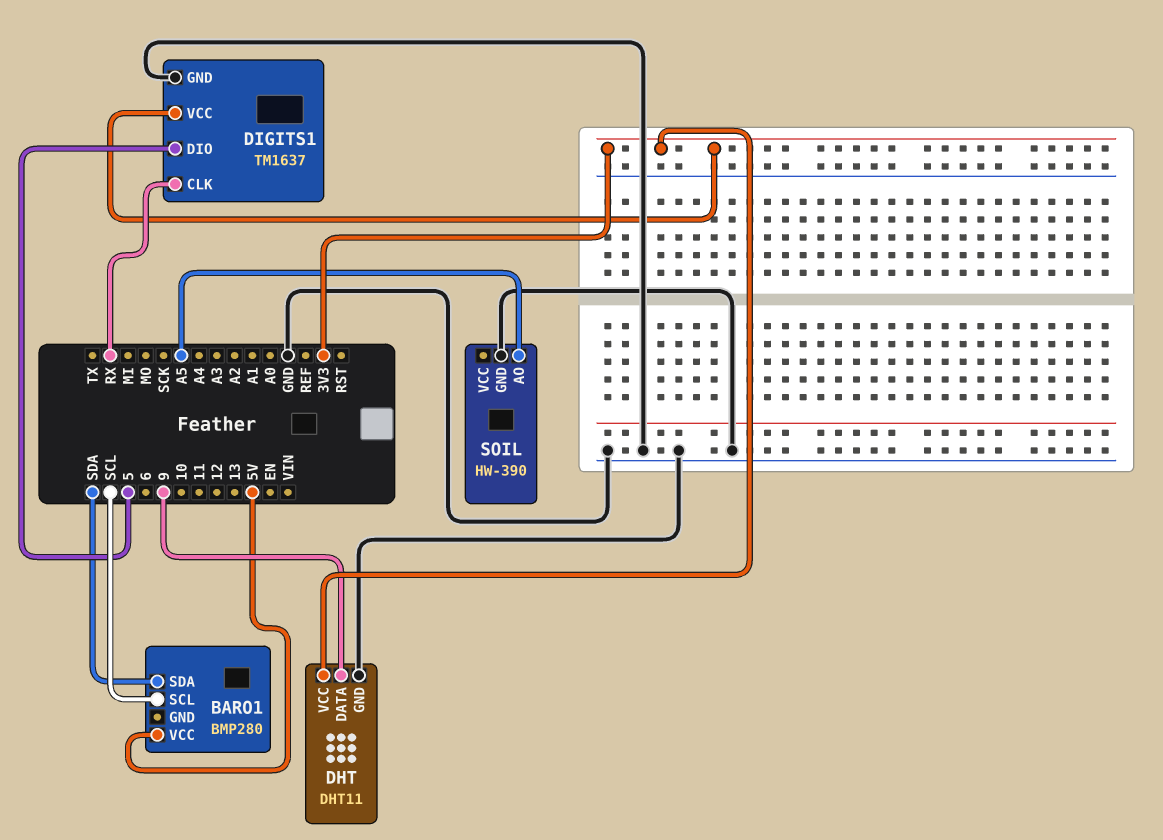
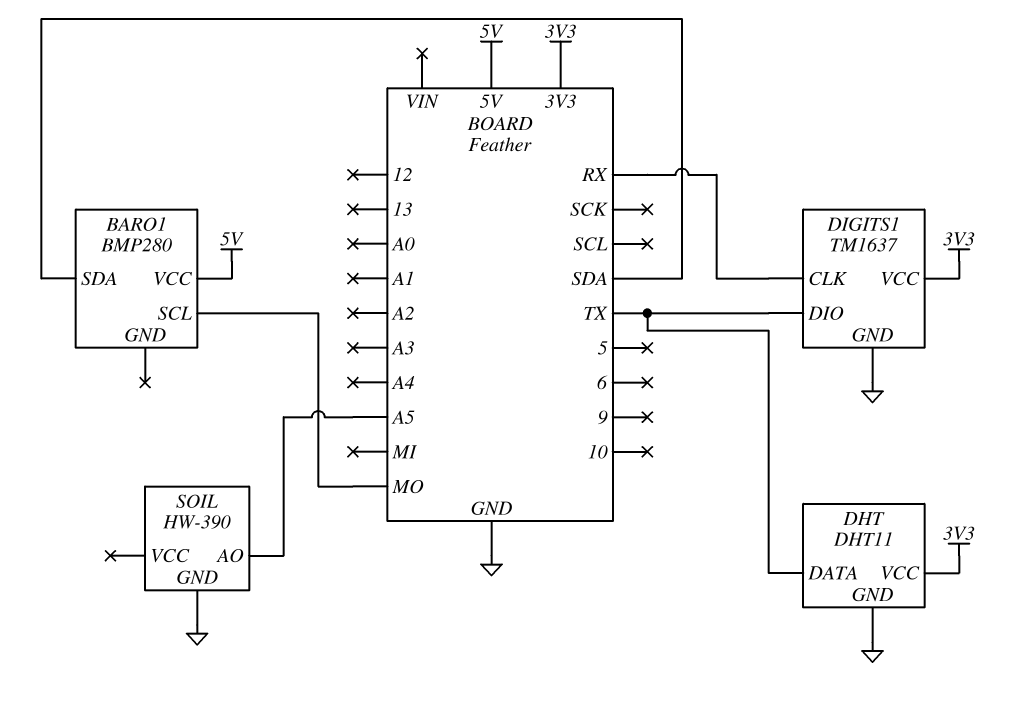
BARO1 pin SCL: SCL -> MO
DHT pin DATA: 9 -> TX
DIGITS1 pin DIO: 5 -> TX

